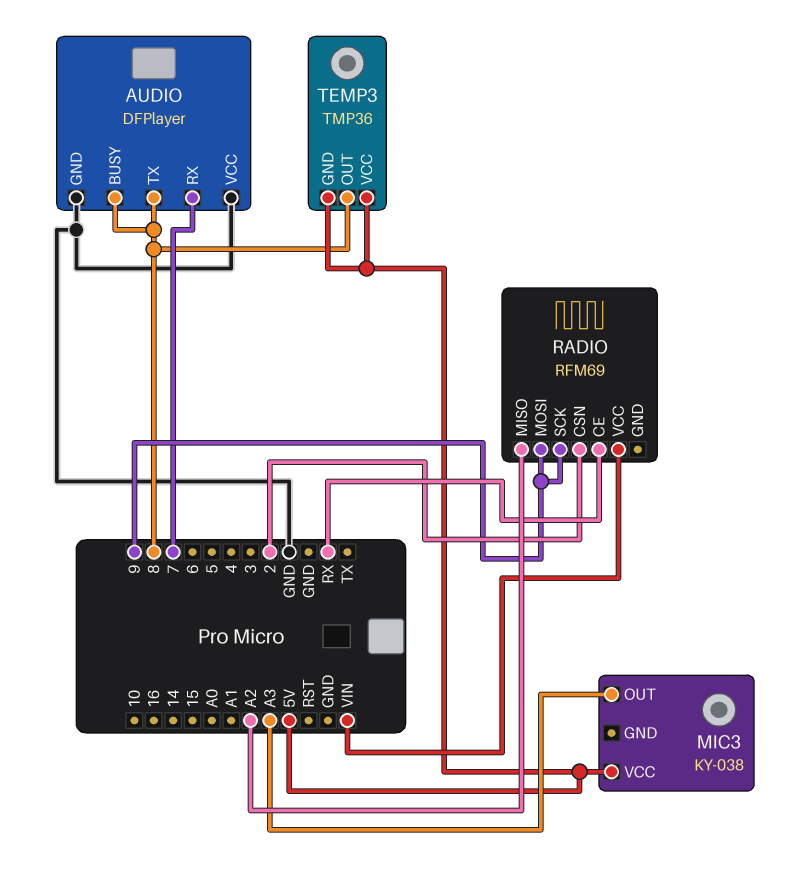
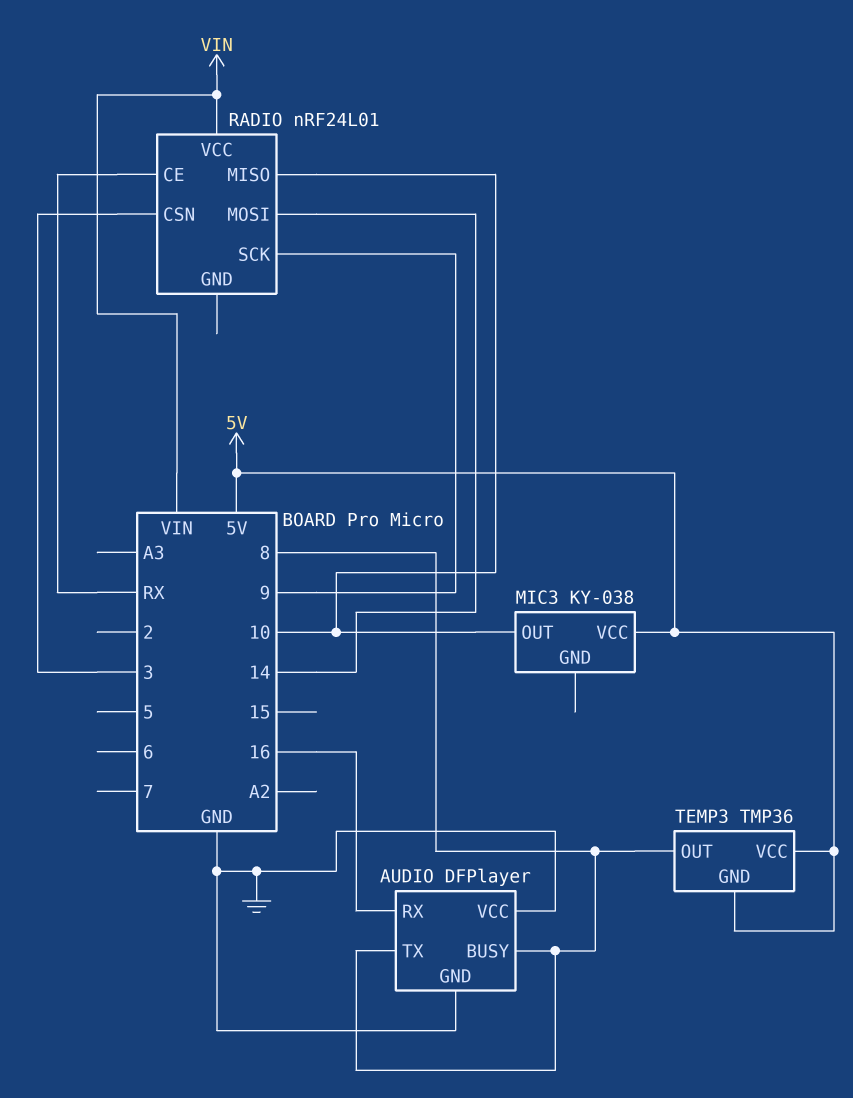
AUDIO pin RX: 7 -> 16
MIC3 pin OUT: A3 -> 10
RADIO: RFM69 -> nRF24L01
RADIO pin CSN: 2 -> 3
RADIO pin MISO: A2 -> 10
RADIO pin MOSI: 9 -> 14

